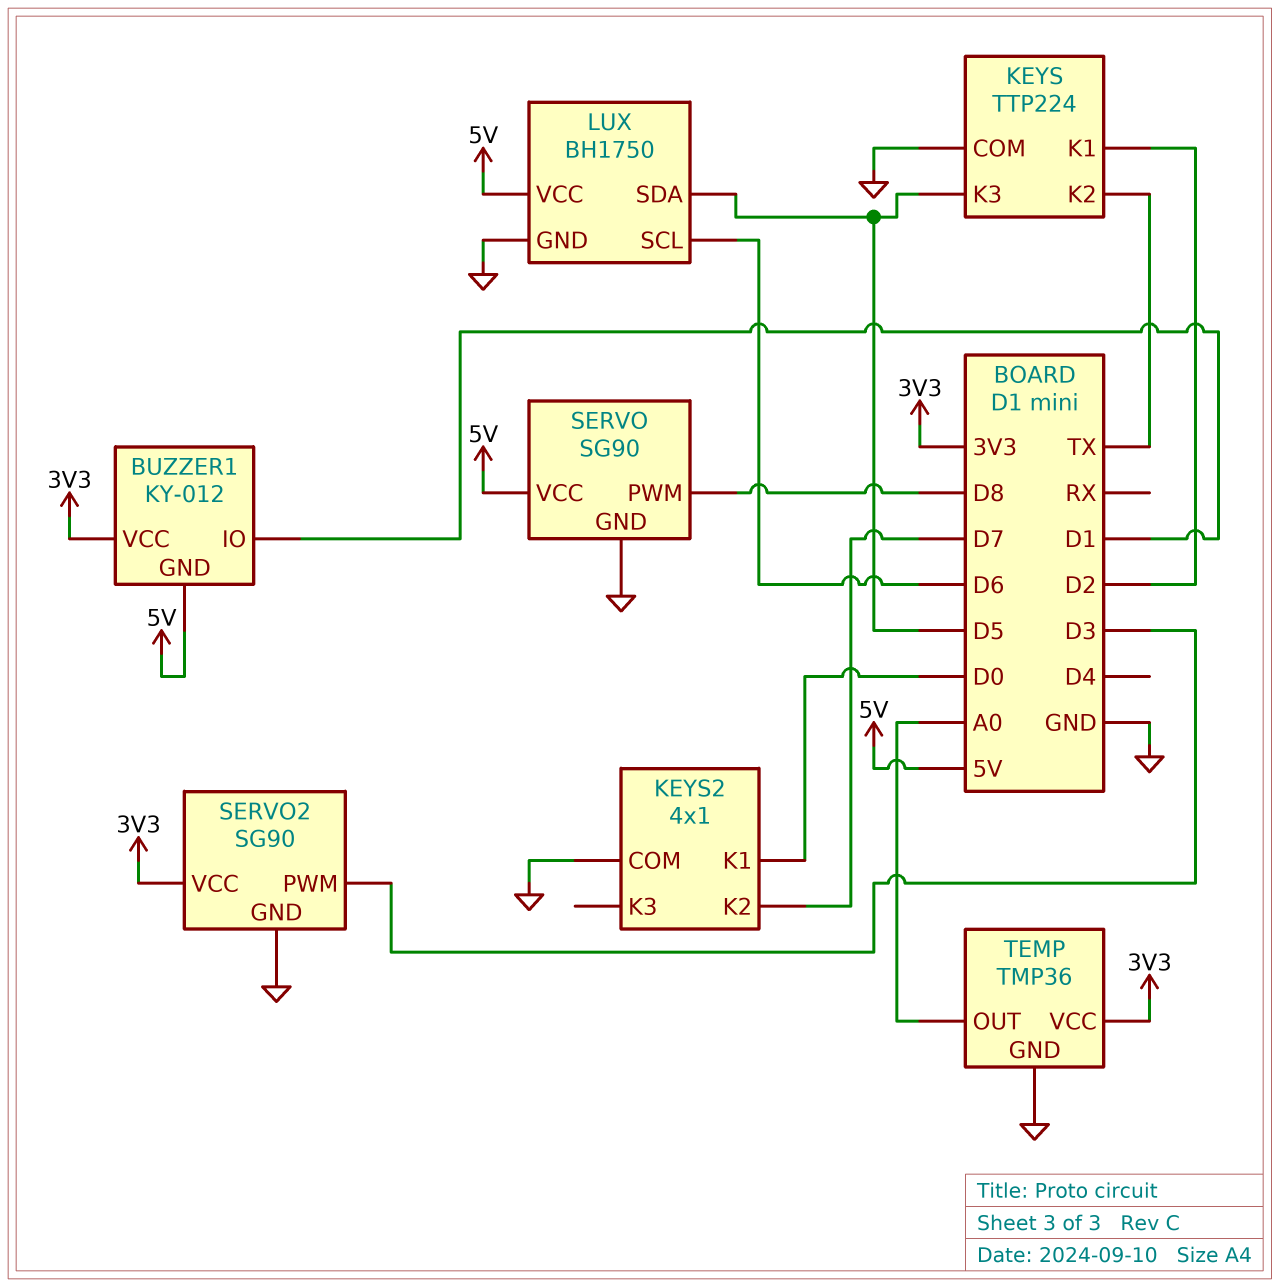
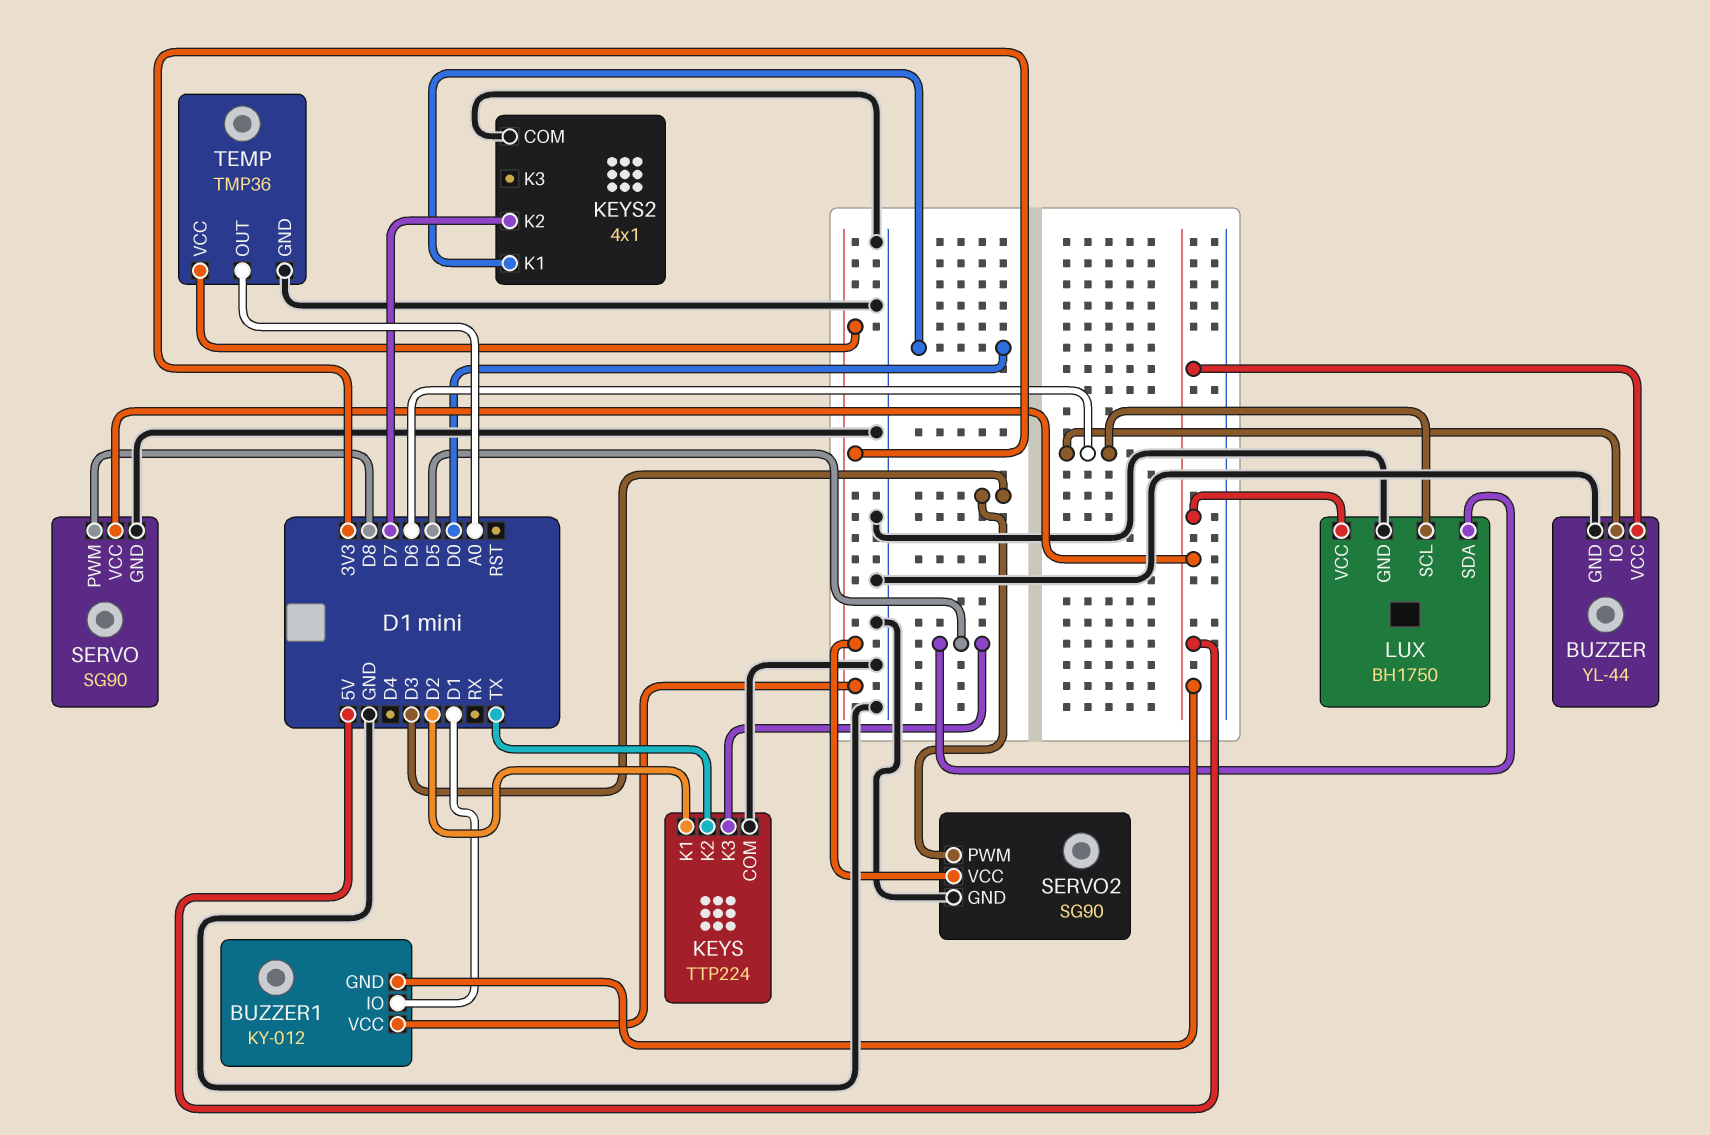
BUZZER: none -> YL-44
BUZZER pin GND: none -> GND
BUZZER pin IO: none -> D6
BUZZER pin VCC: none -> 5V

